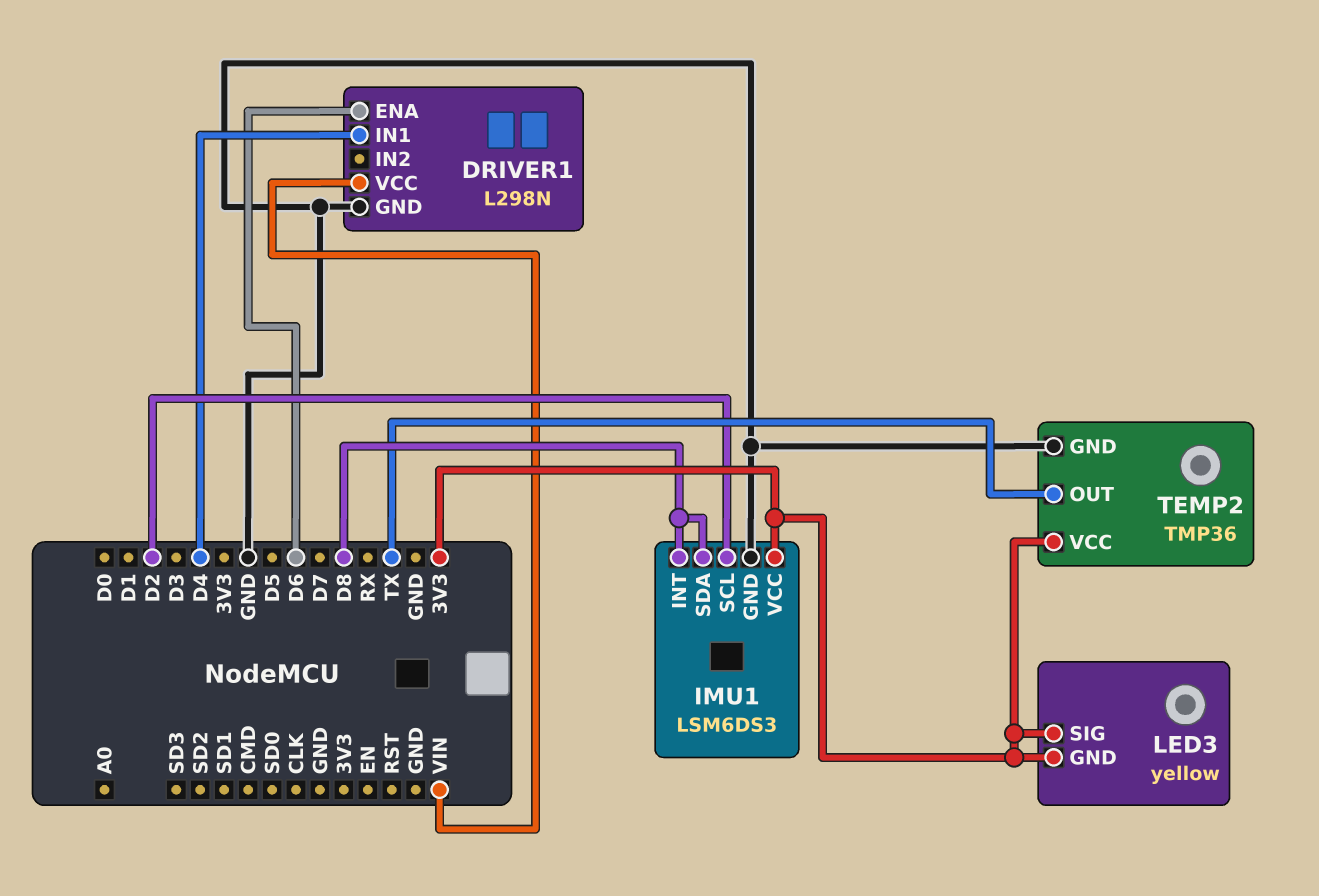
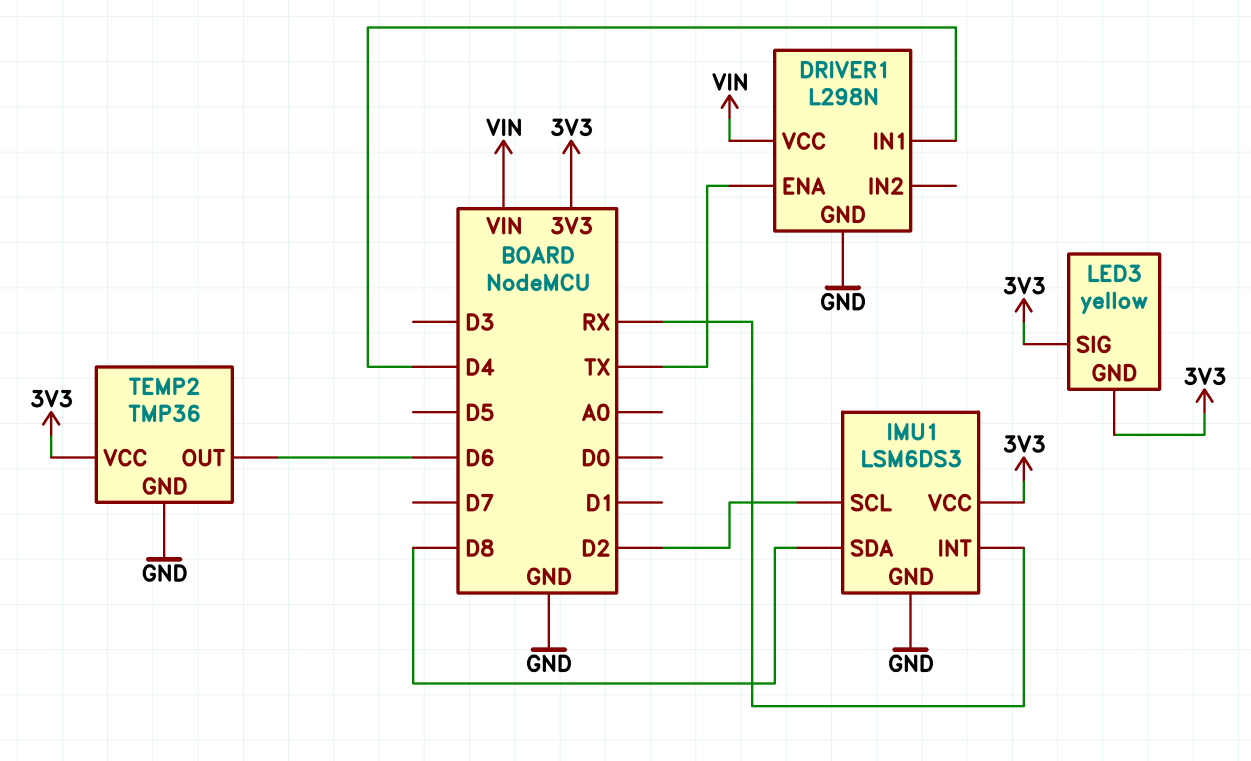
DRIVER1 pin ENA: D6 -> TX
IMU1 pin INT: D8 -> RX
TEMP2 pin OUT: TX -> D6

